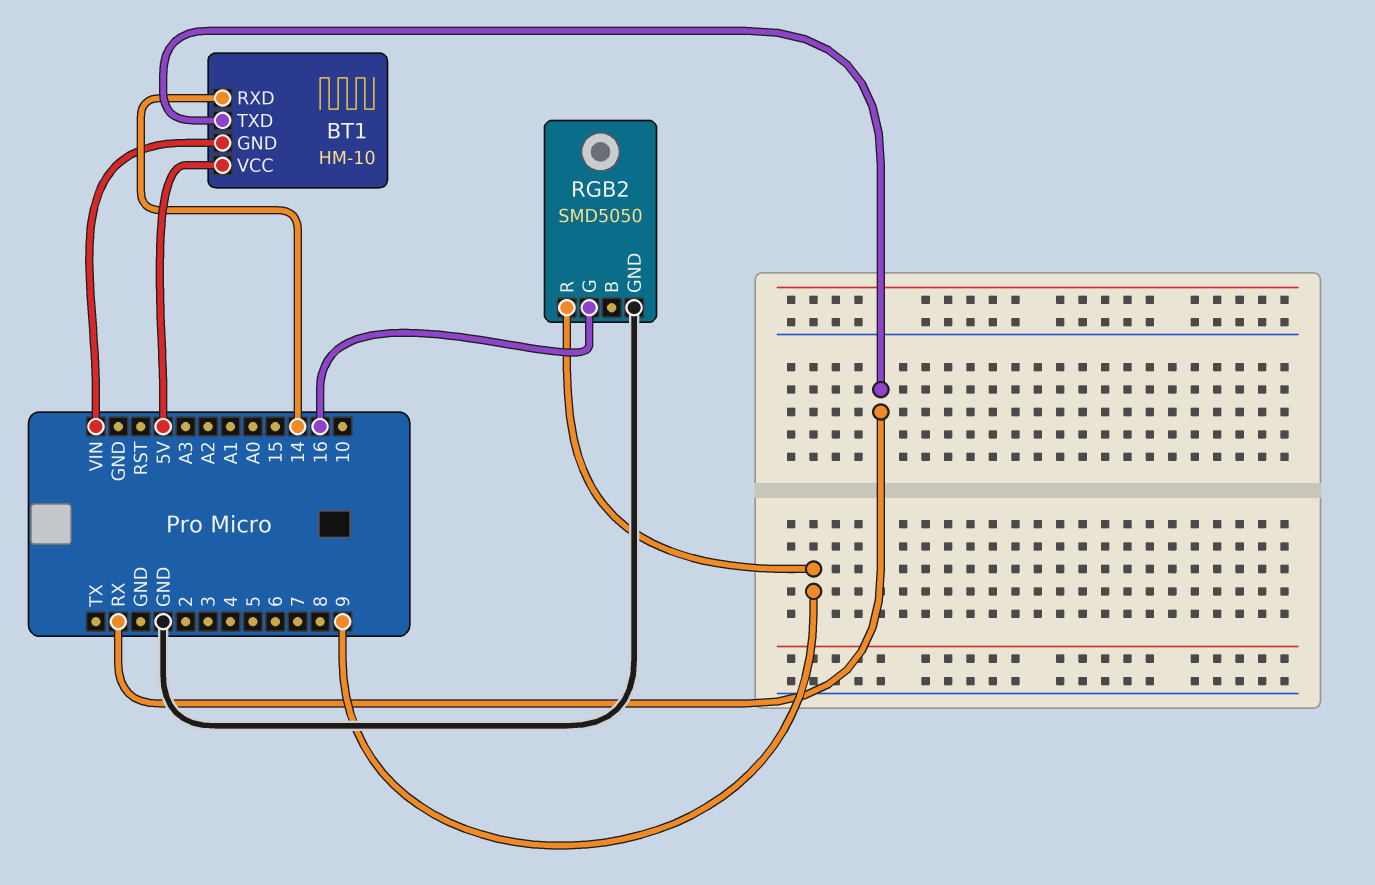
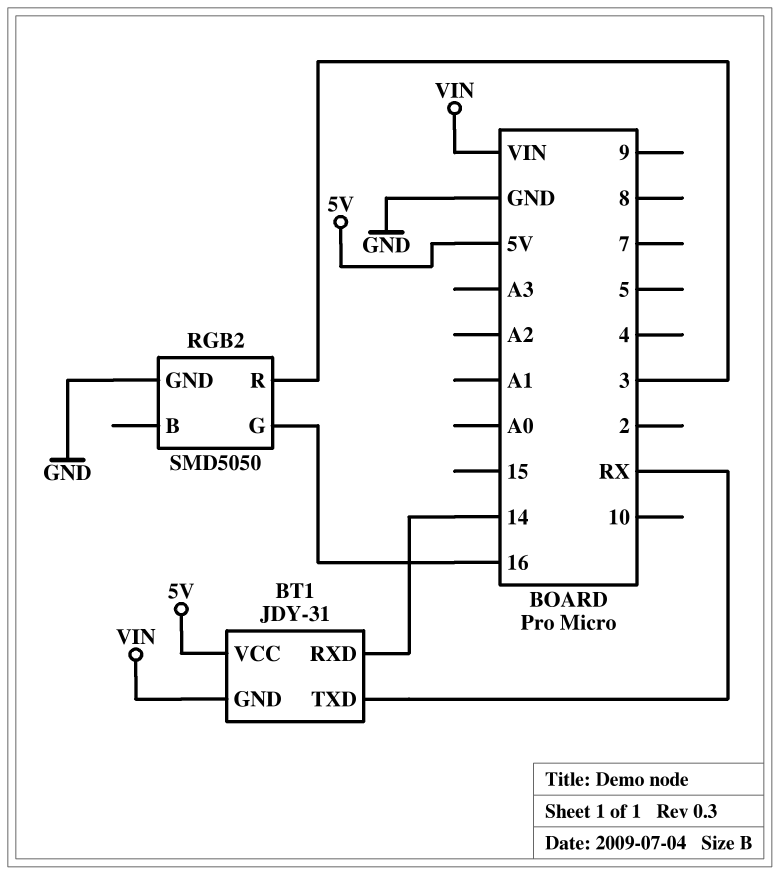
BT1: HM-10 -> JDY-31
RGB2 pin R: 9 -> 3

